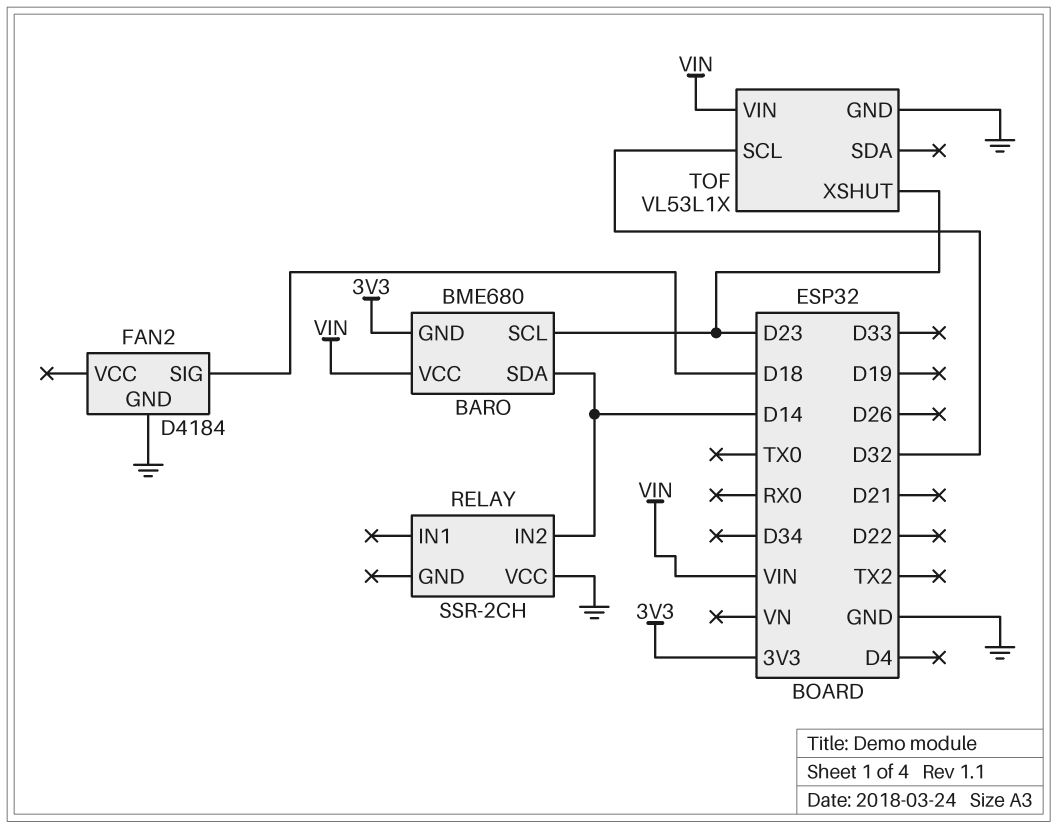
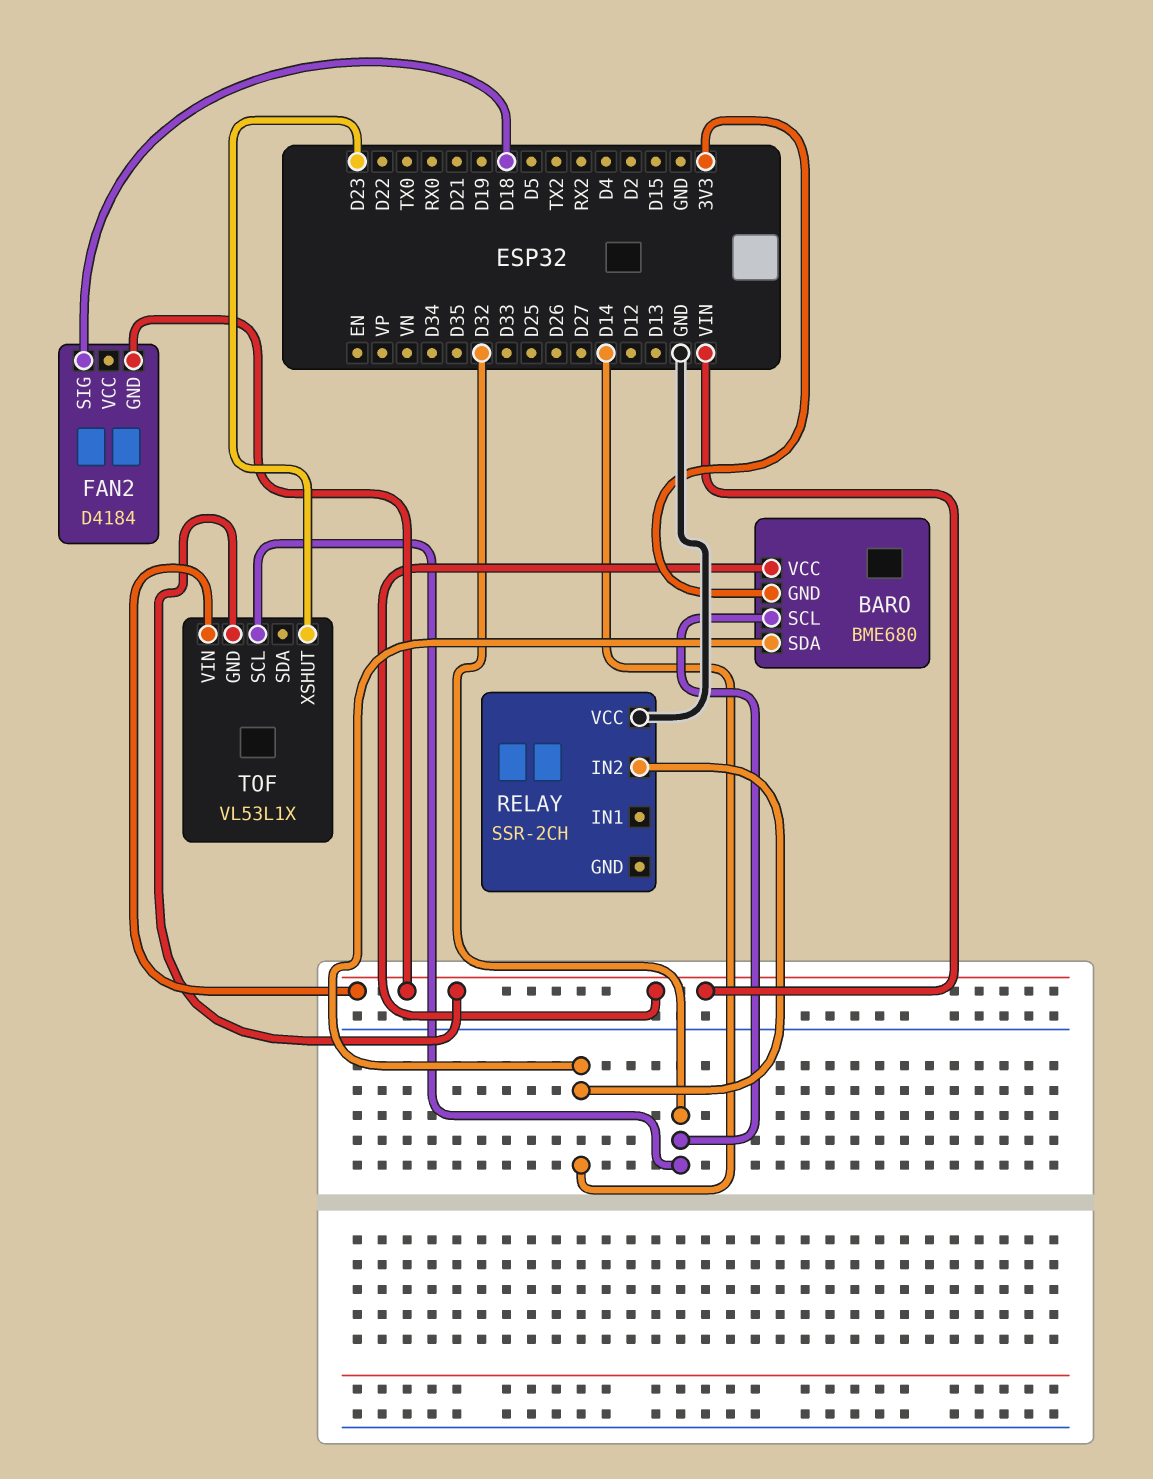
BARO pin SCL: D23 -> D32
FAN2 pin GND: GND -> VIN
TOF pin GND: GND -> VIN

